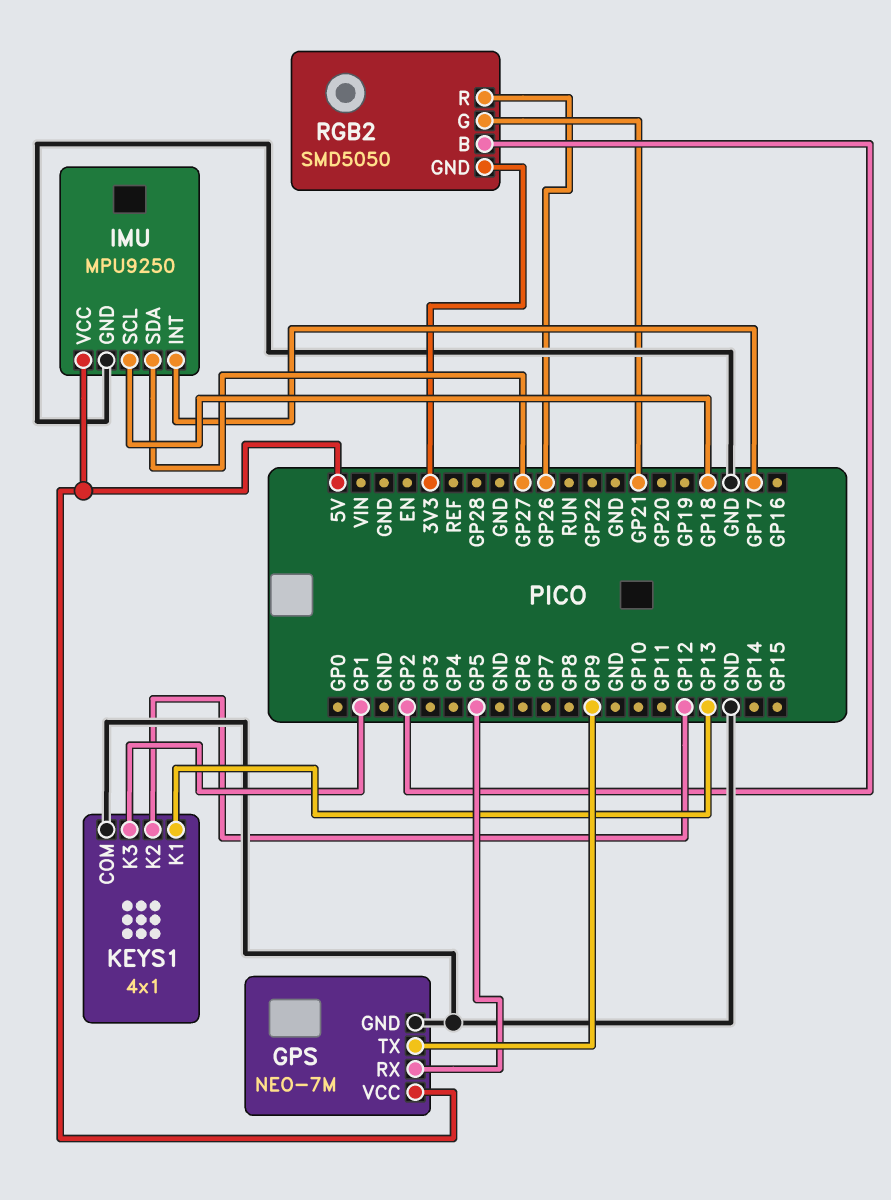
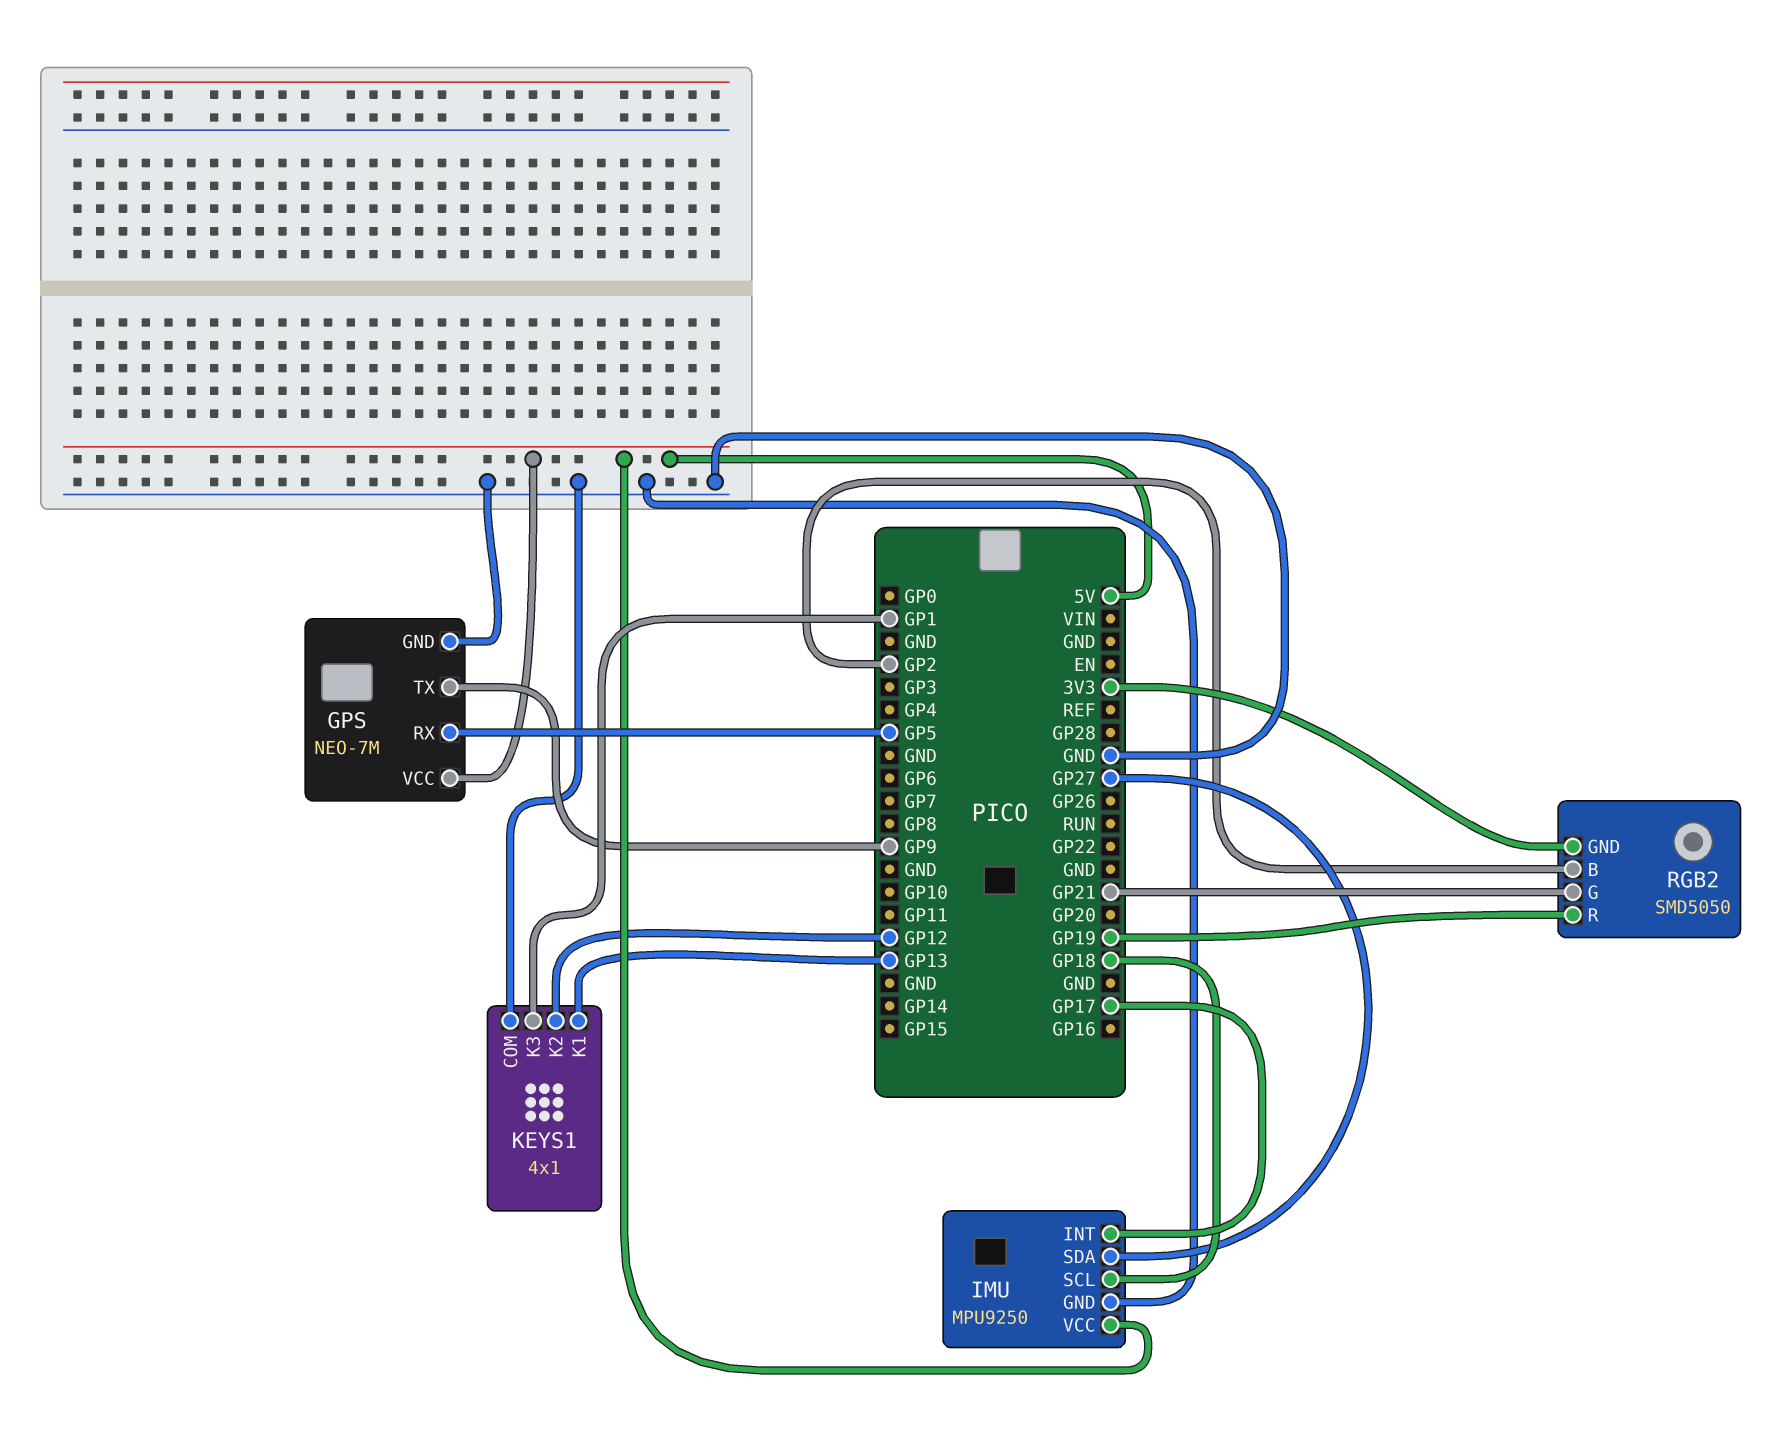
RGB2 pin R: GP26 -> GP19

